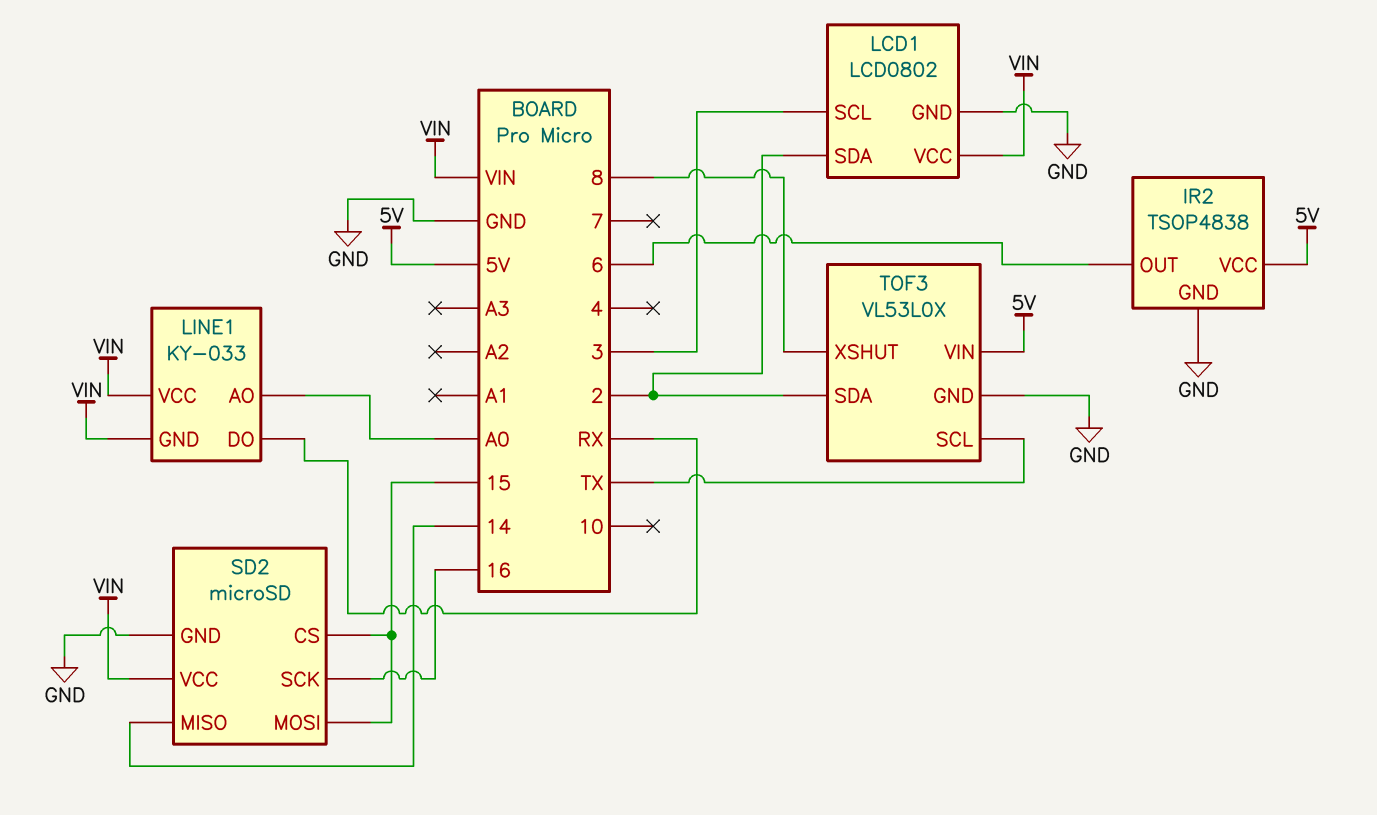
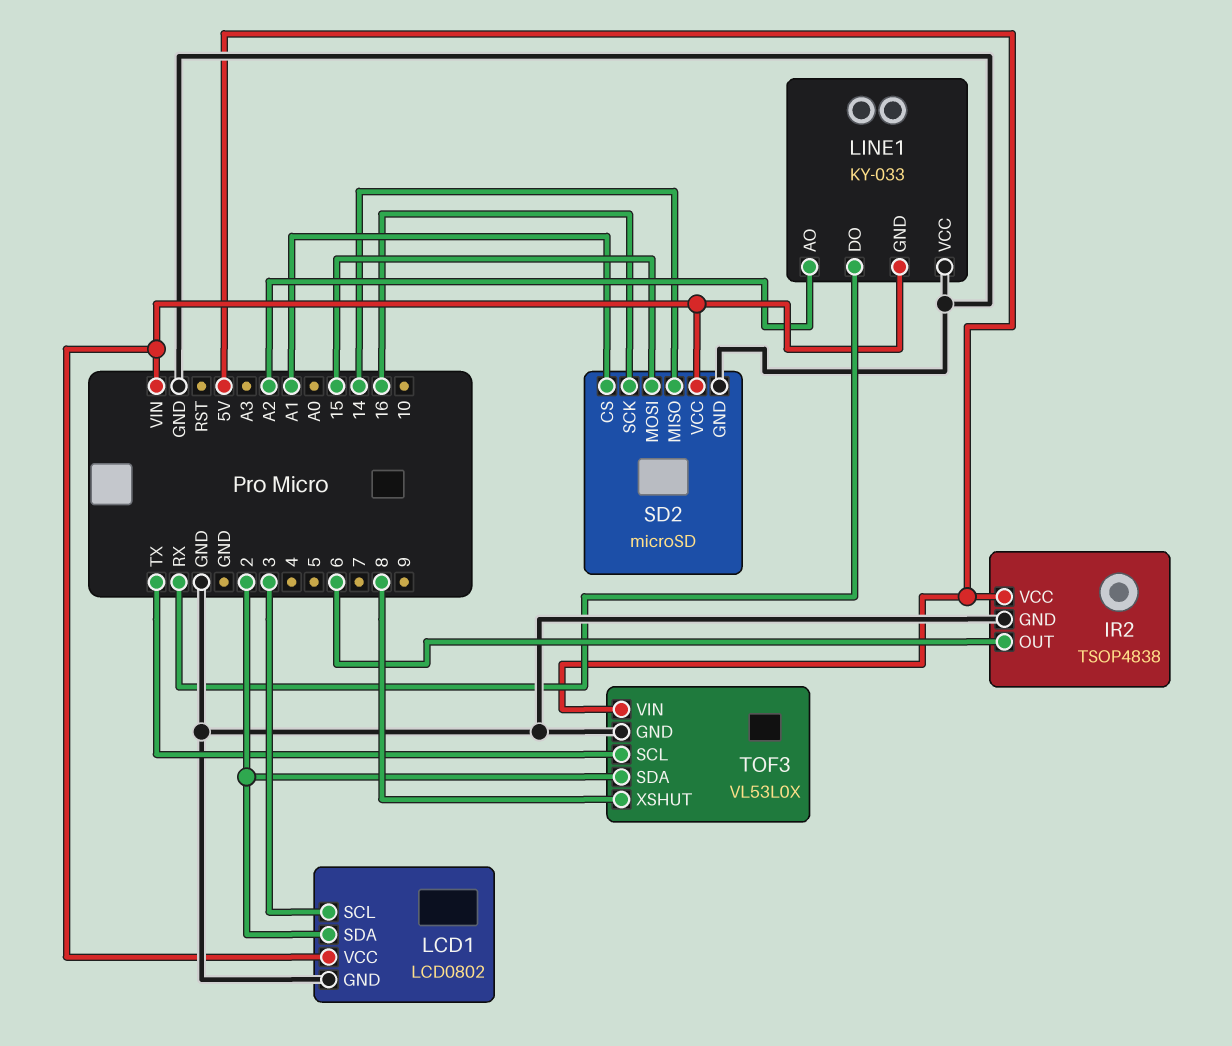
LINE1 pin AO: A0 -> A2
LINE1 pin VCC: VIN -> GND
SD2 pin CS: 15 -> A1

